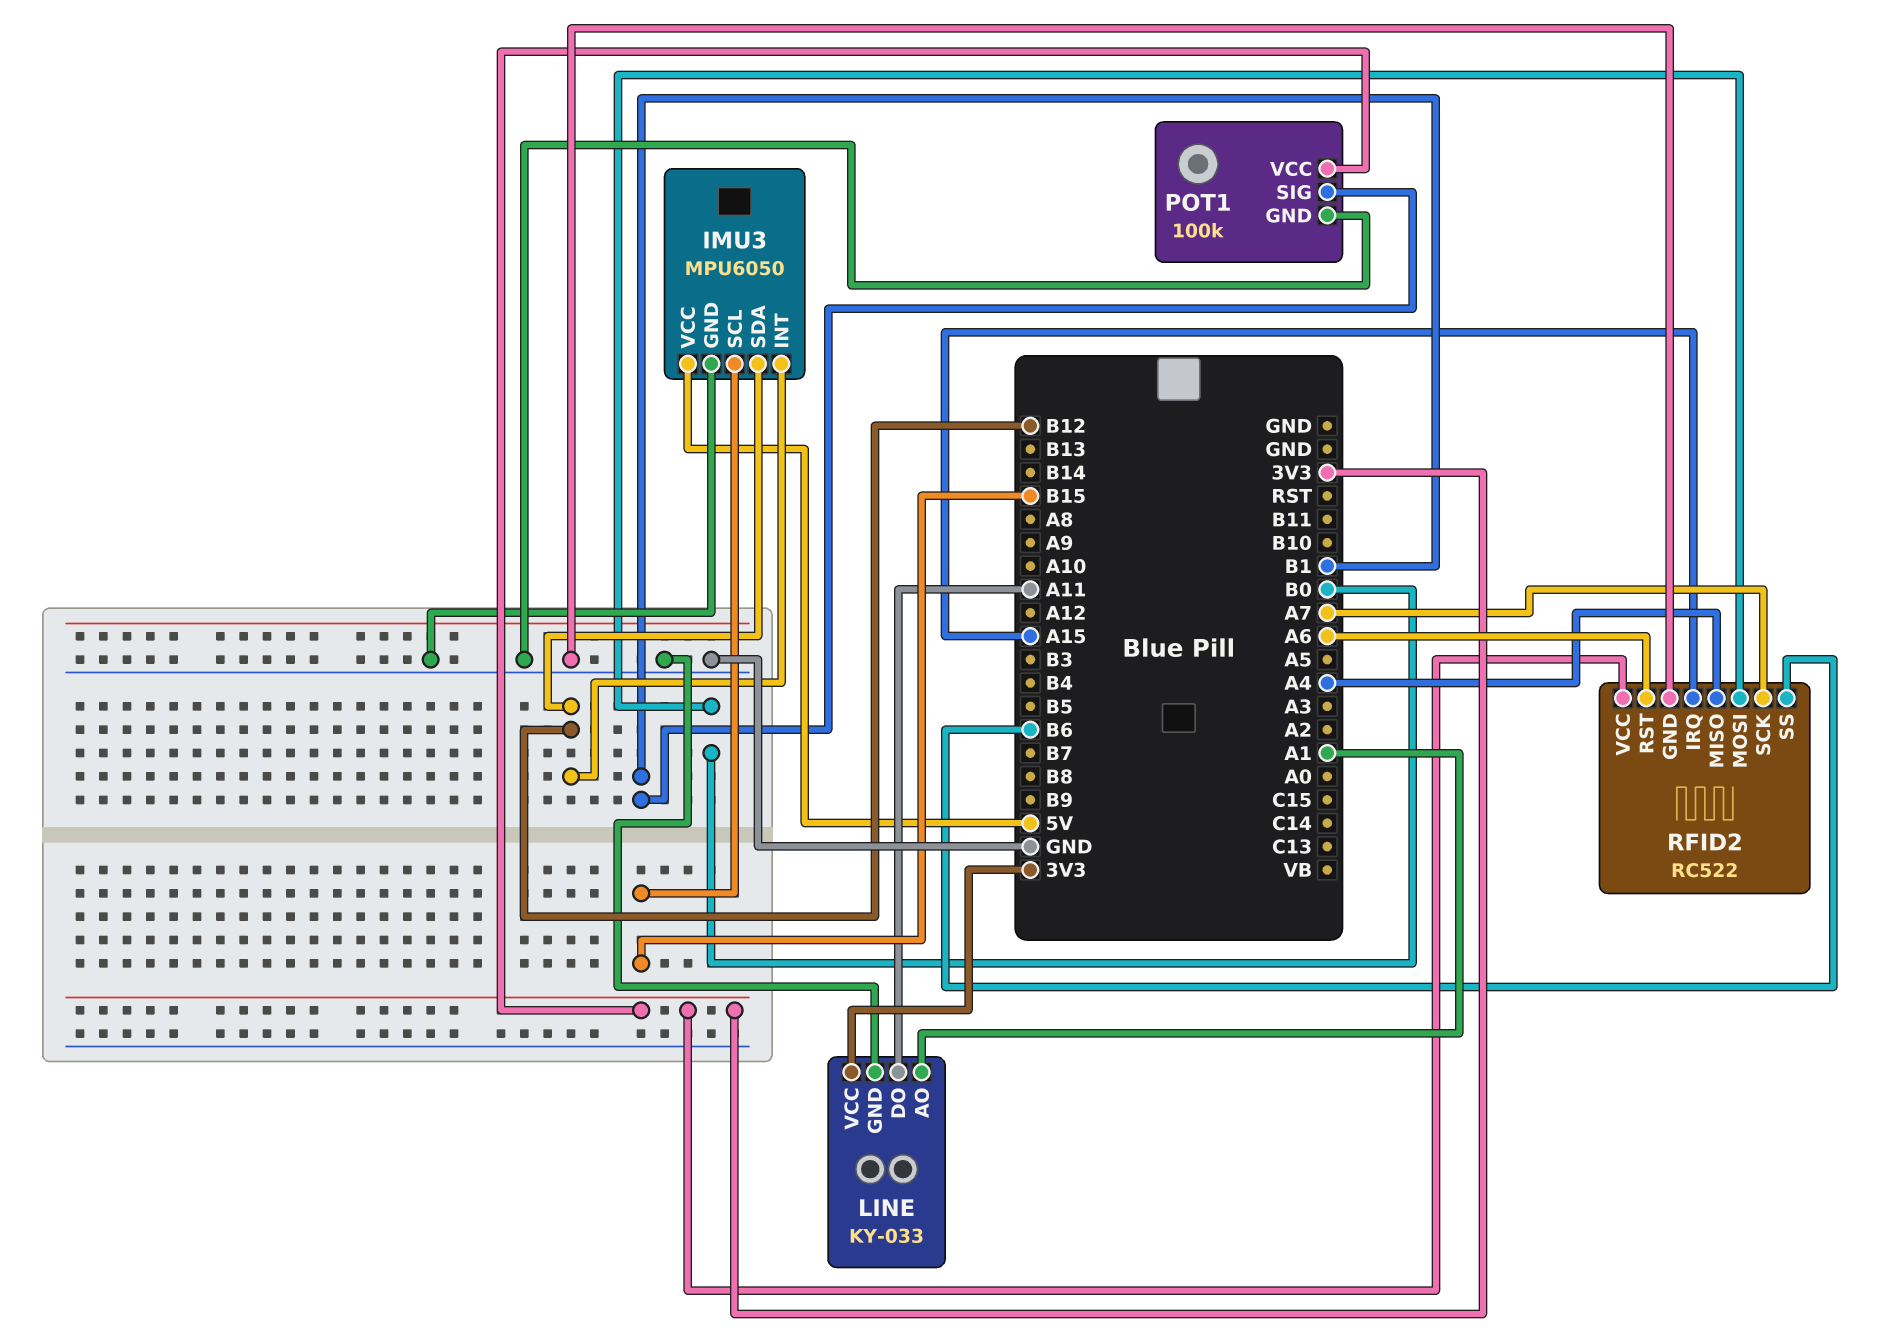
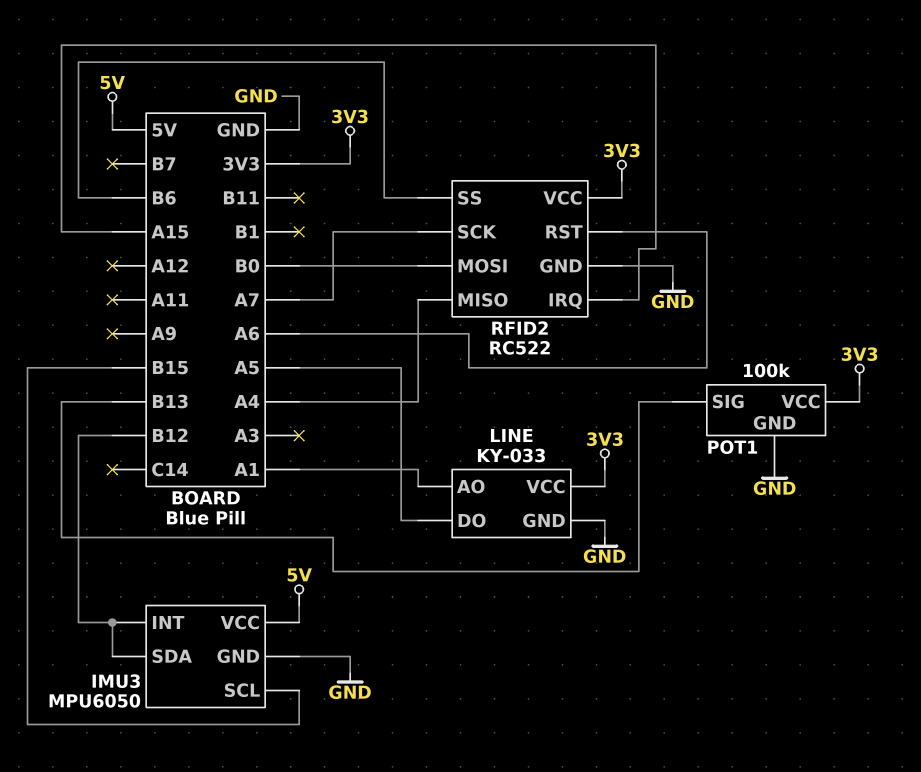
LINE pin DO: A11 -> A5
POT1 pin SIG: B1 -> B13

